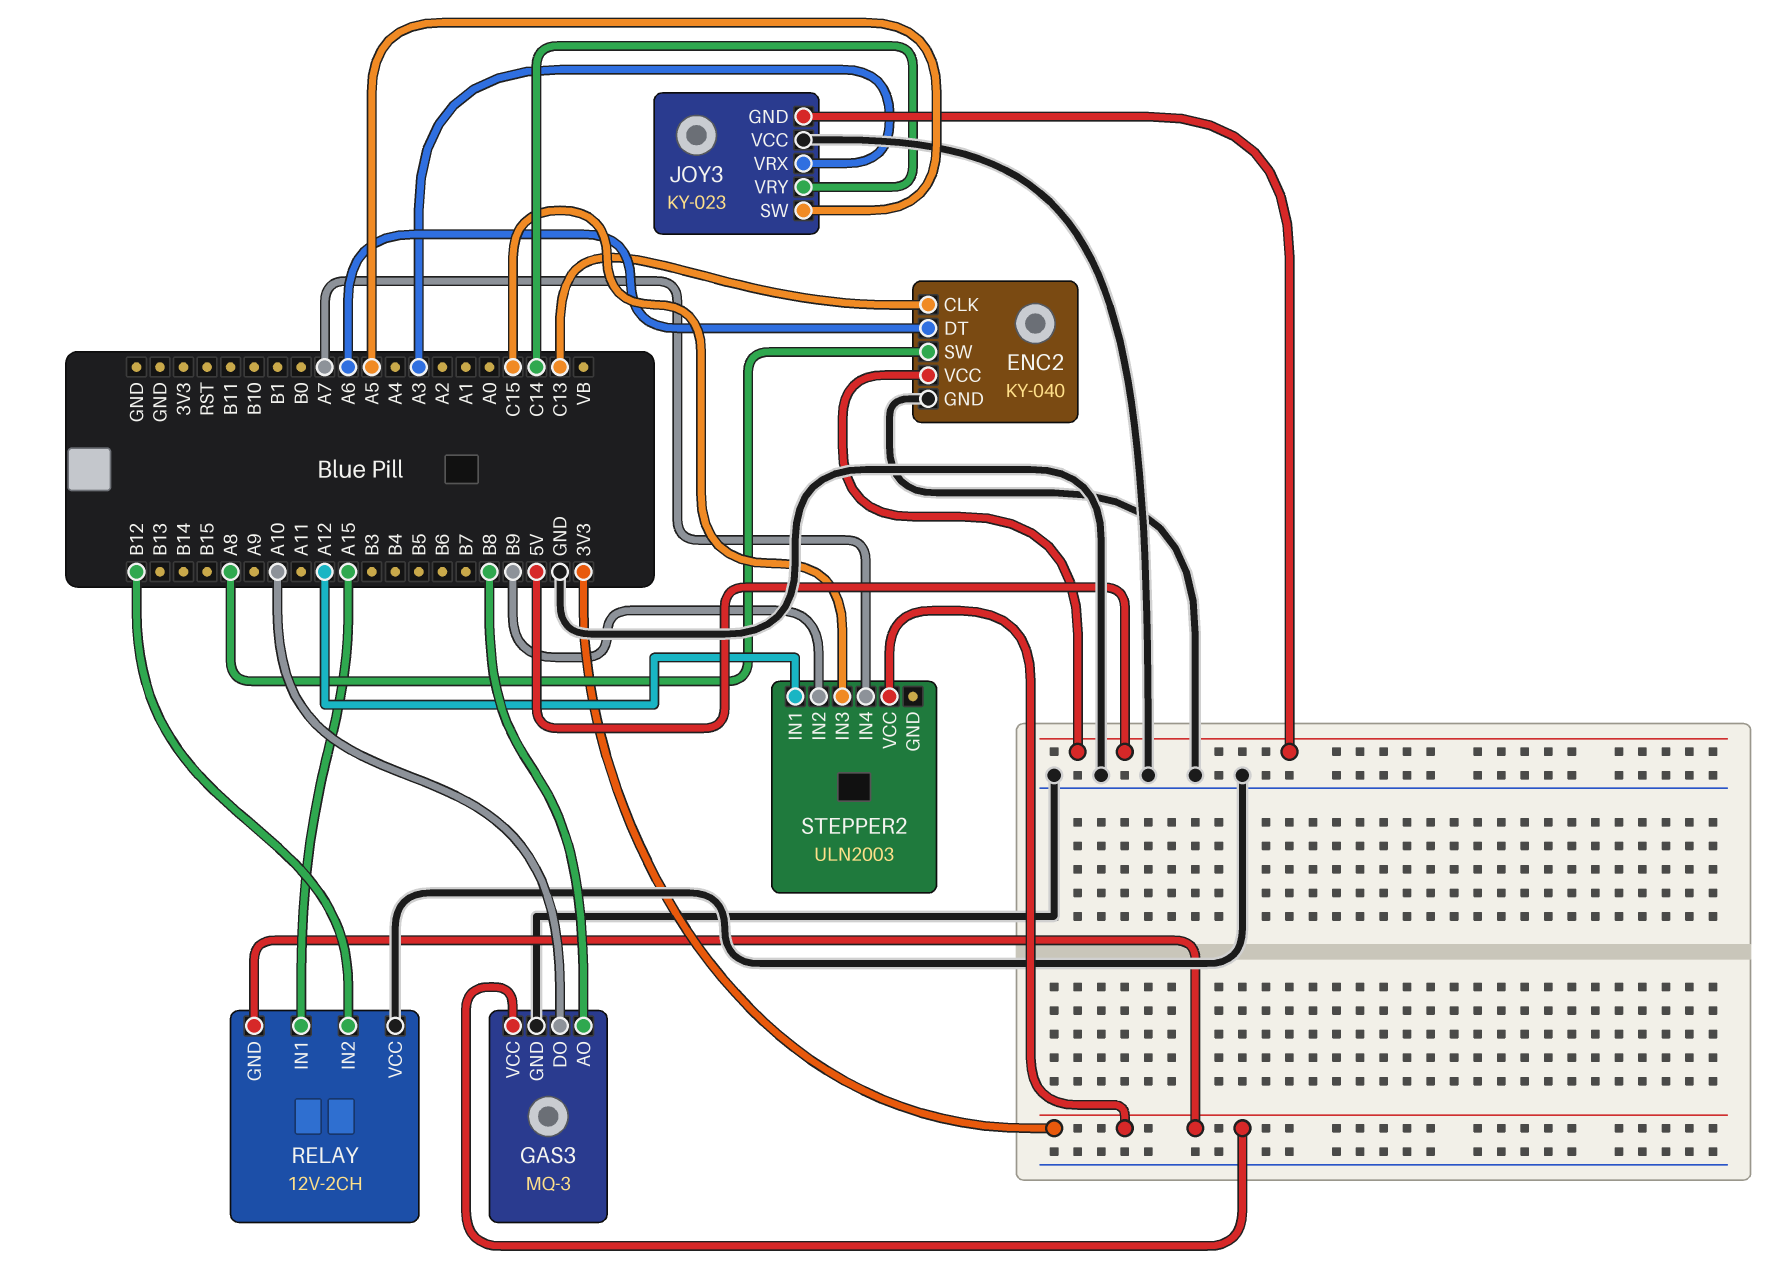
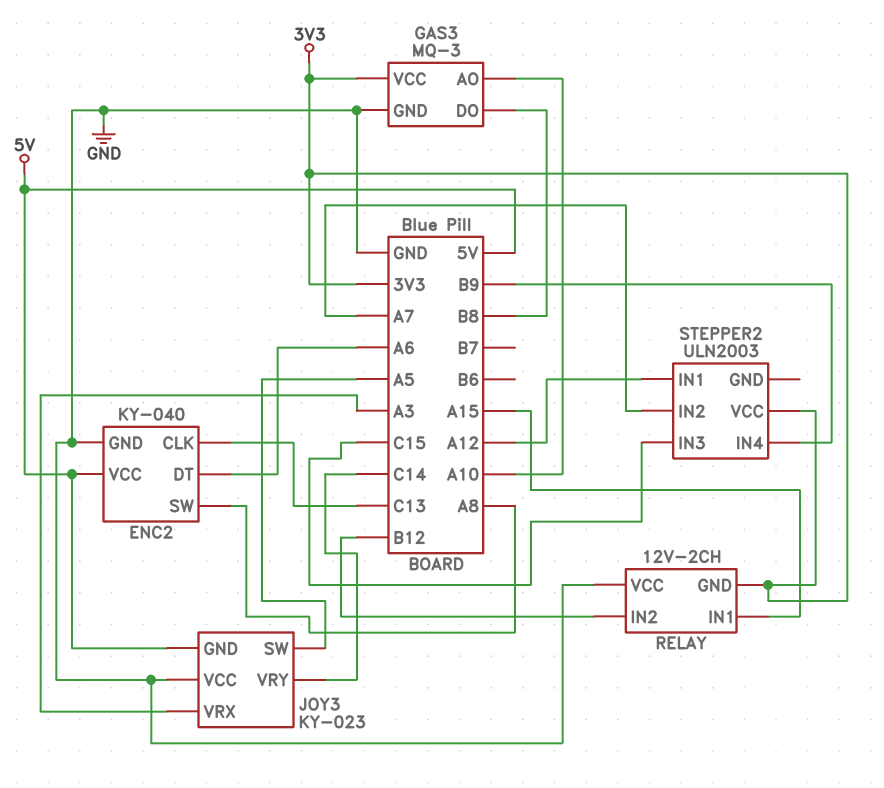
GAS3 pin AO: B8 -> A10
GAS3 pin DO: A10 -> B8
STEPPER2 pin IN2: B9 -> A7
STEPPER2 pin IN4: A7 -> B9

